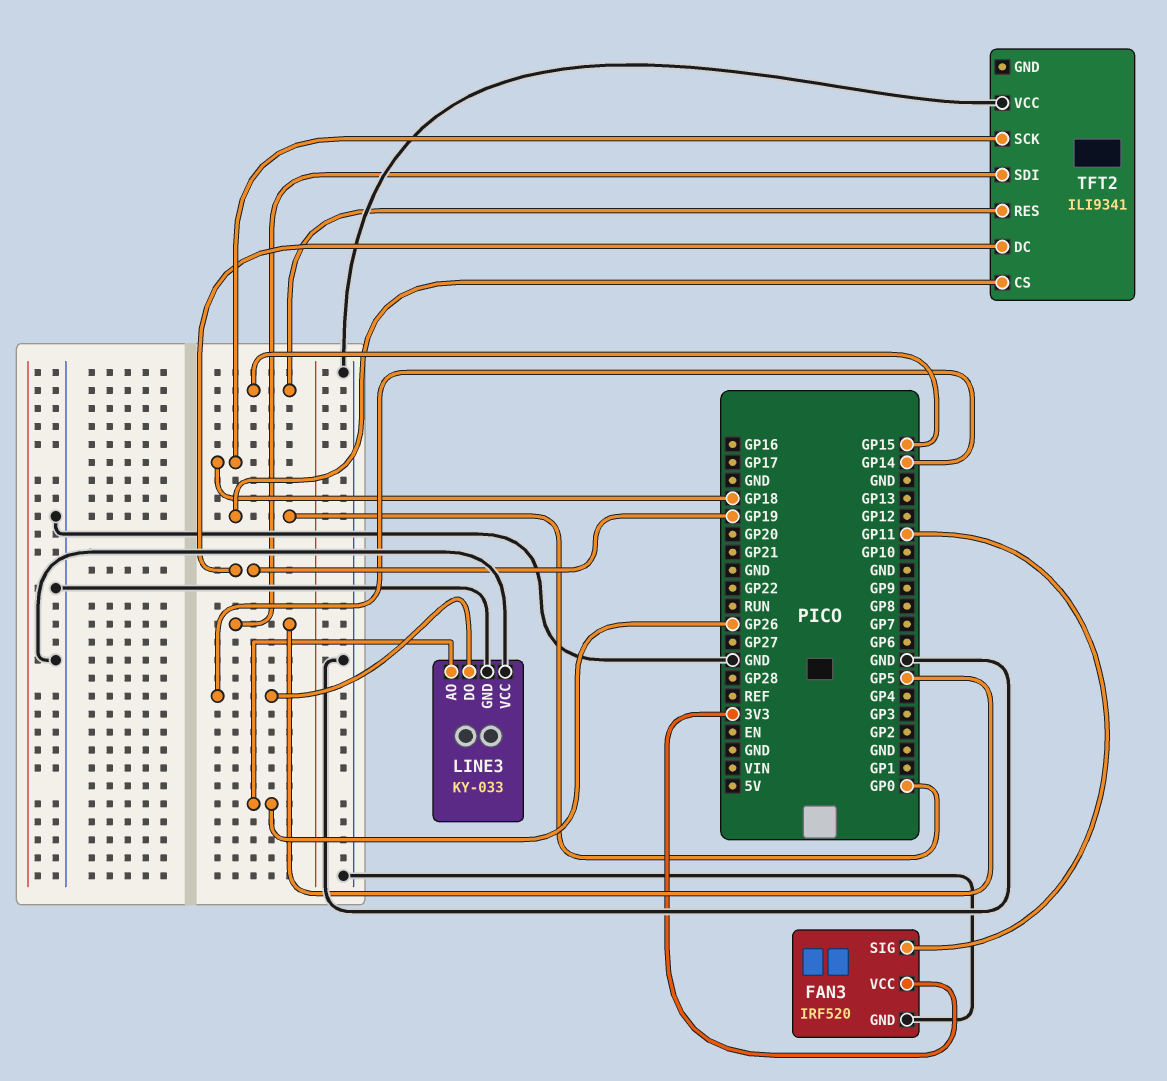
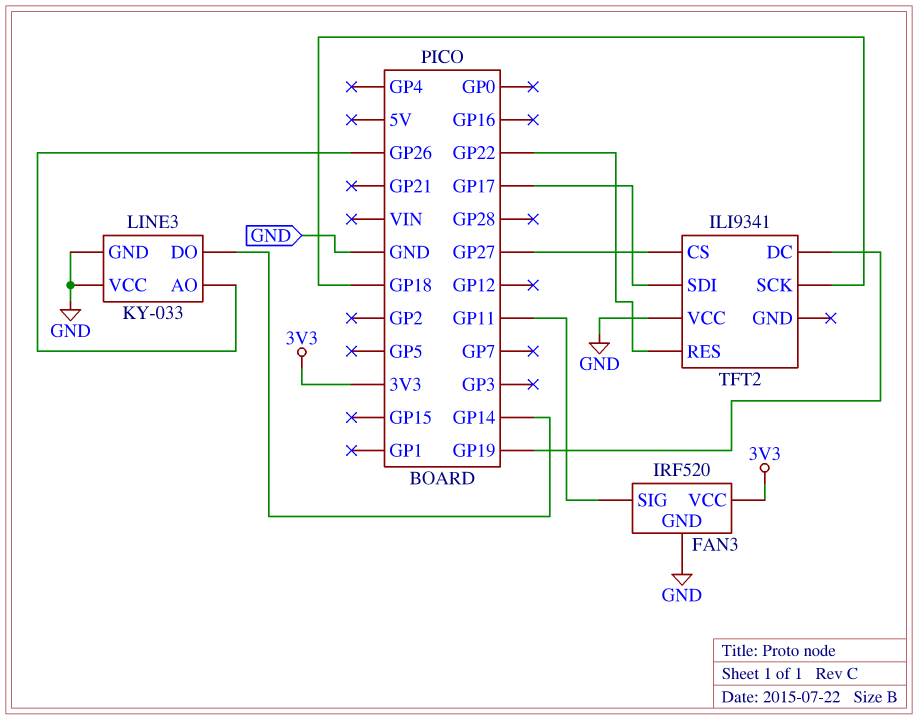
TFT2 pin CS: GP0 -> GP27
TFT2 pin RES: GP15 -> GP22
TFT2 pin SDI: GP5 -> GP17

